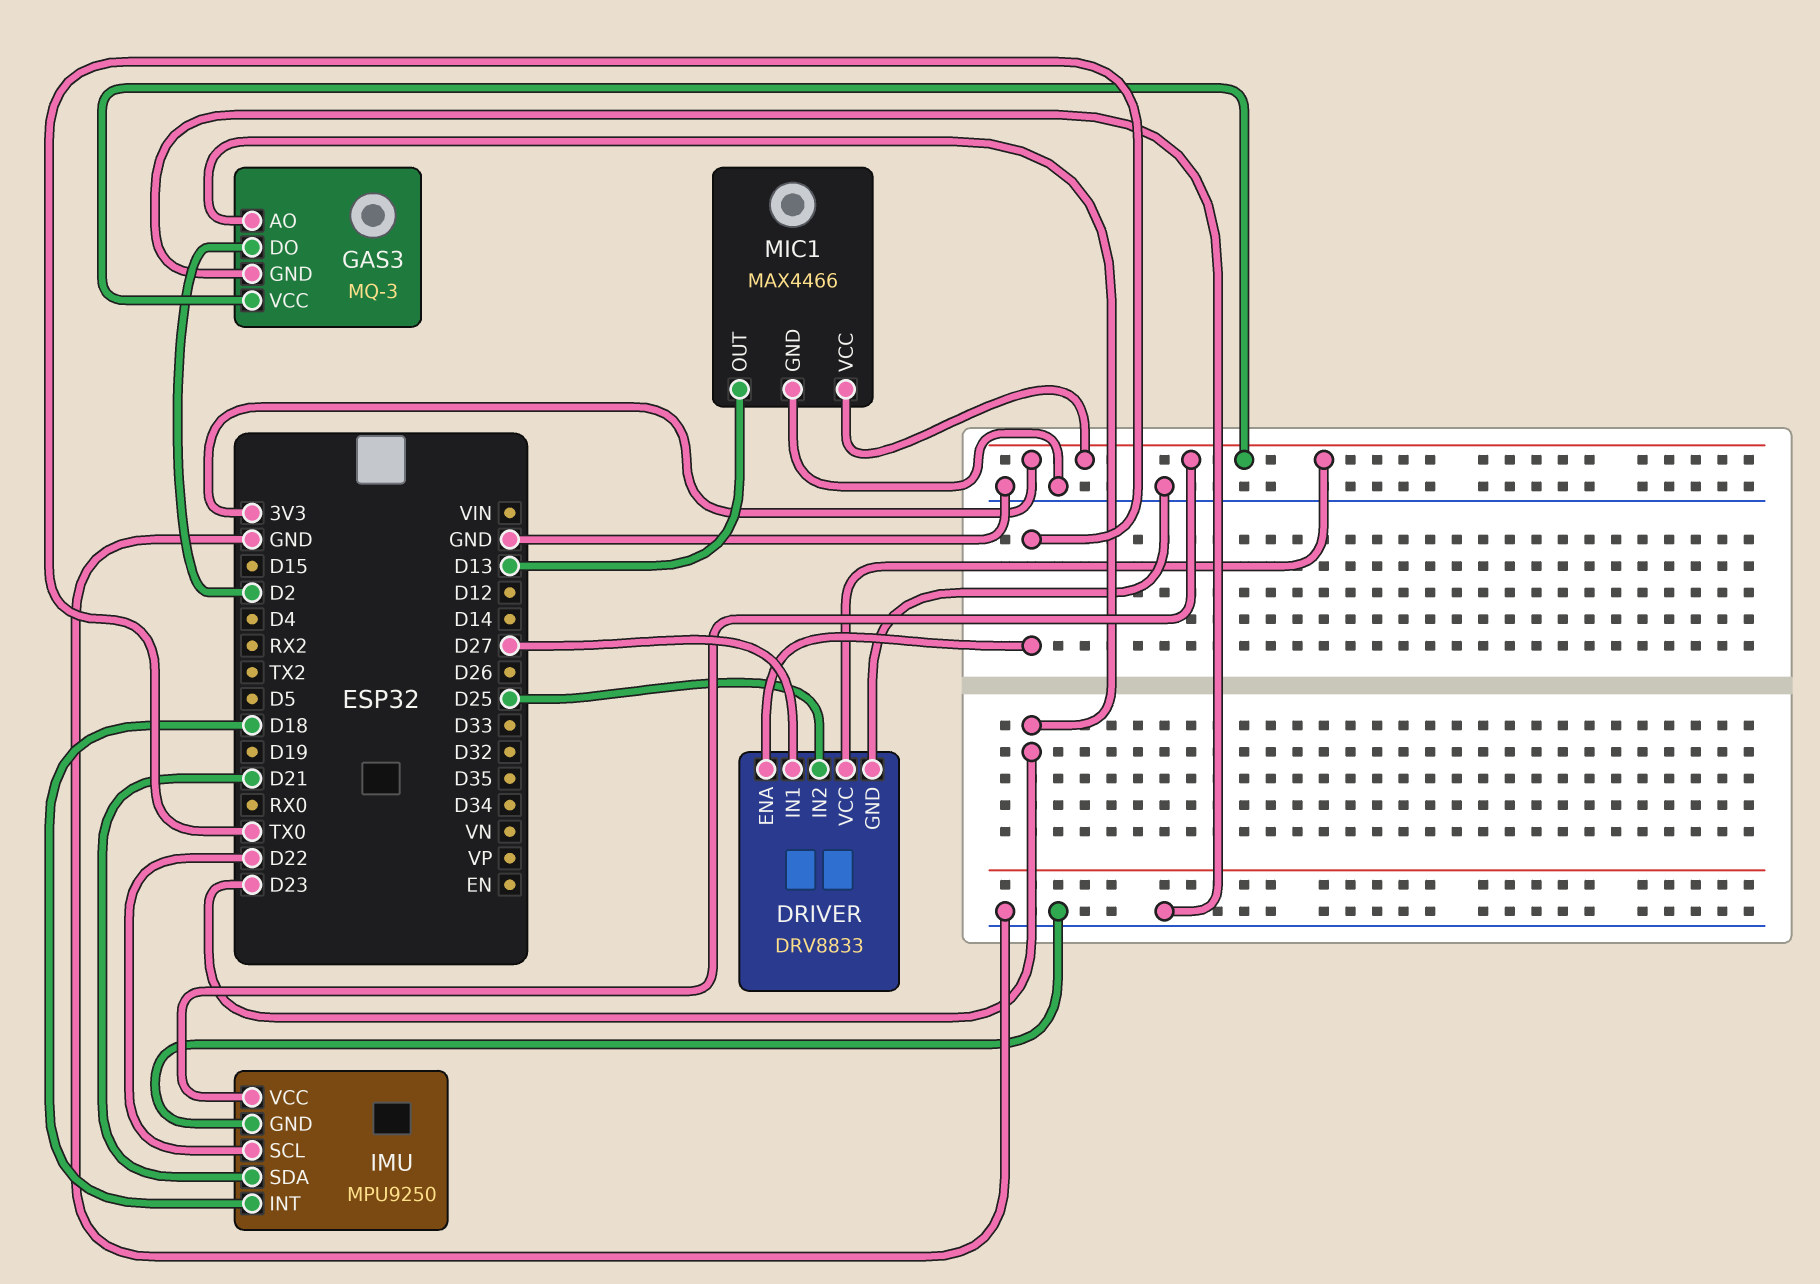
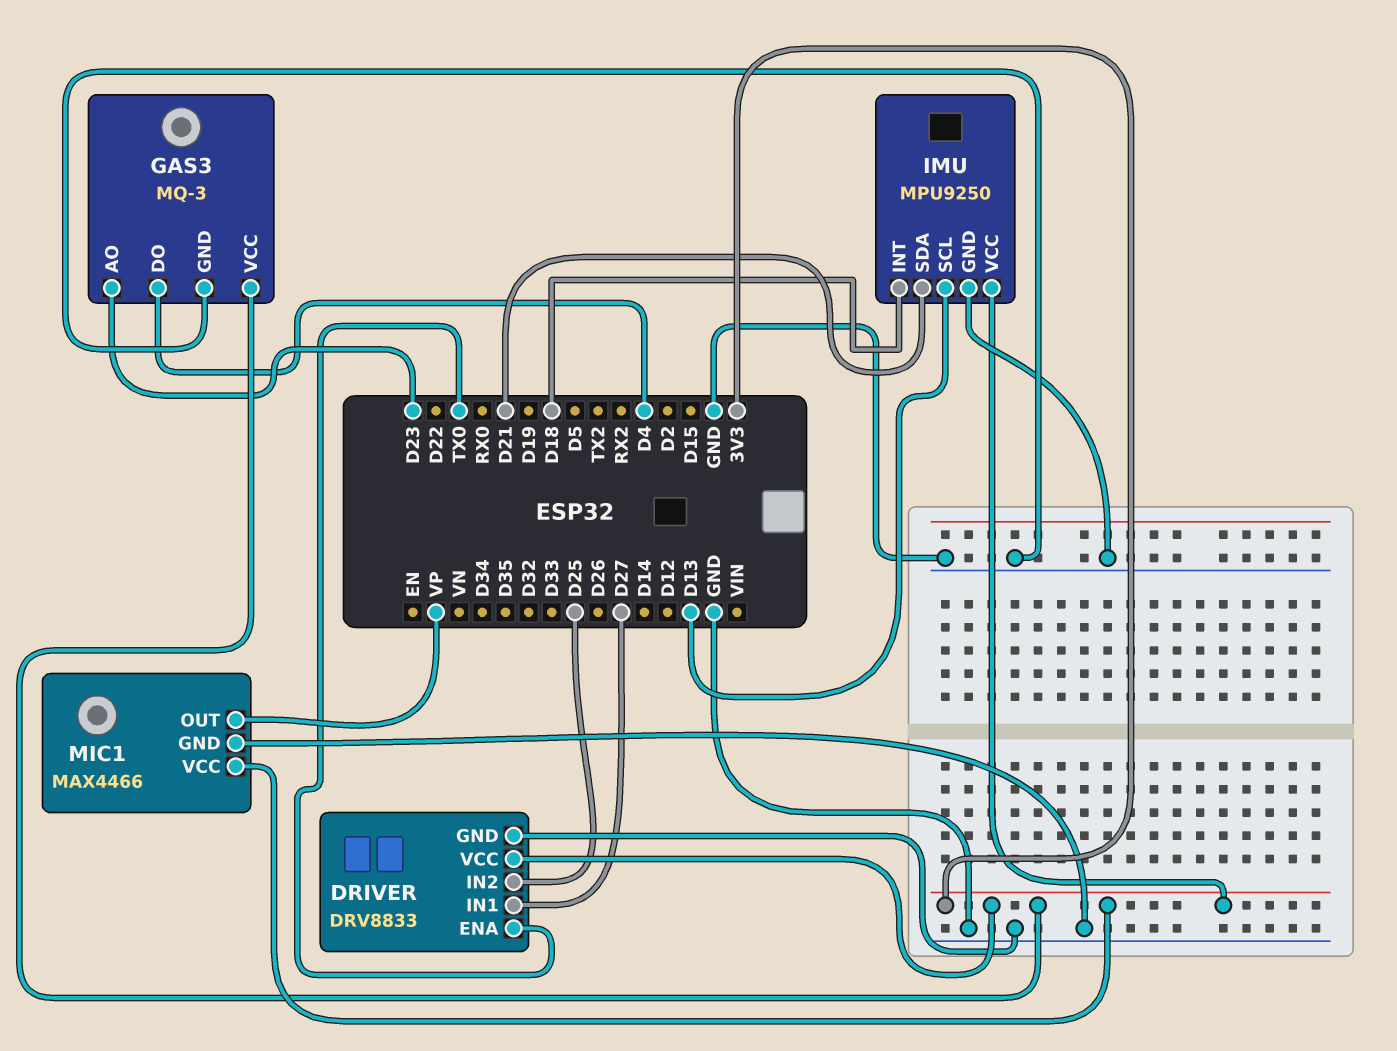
GAS3 pin DO: D2 -> D4
IMU pin SCL: D22 -> D13
MIC1 pin OUT: D13 -> VP

